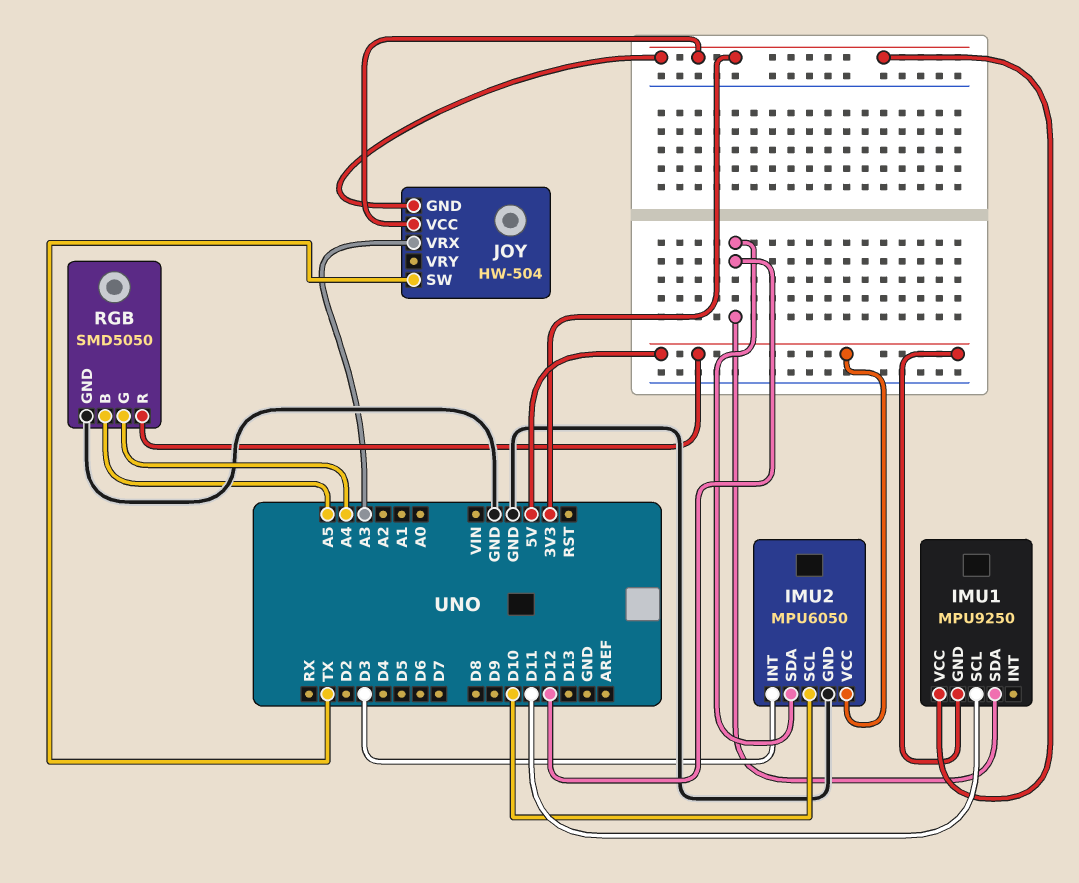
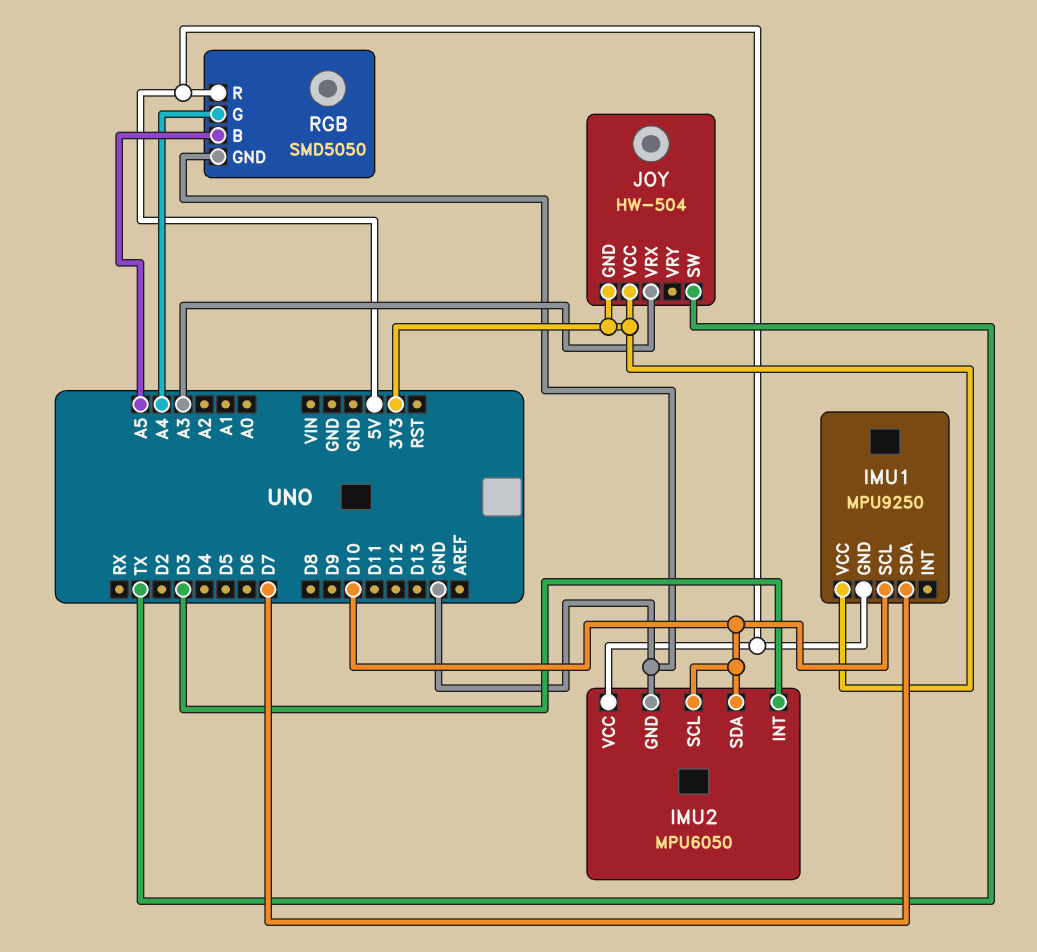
IMU1 pin SCL: D11 -> D10
IMU1 pin SDA: D12 -> D7
IMU2 pin SDA: D12 -> D10

